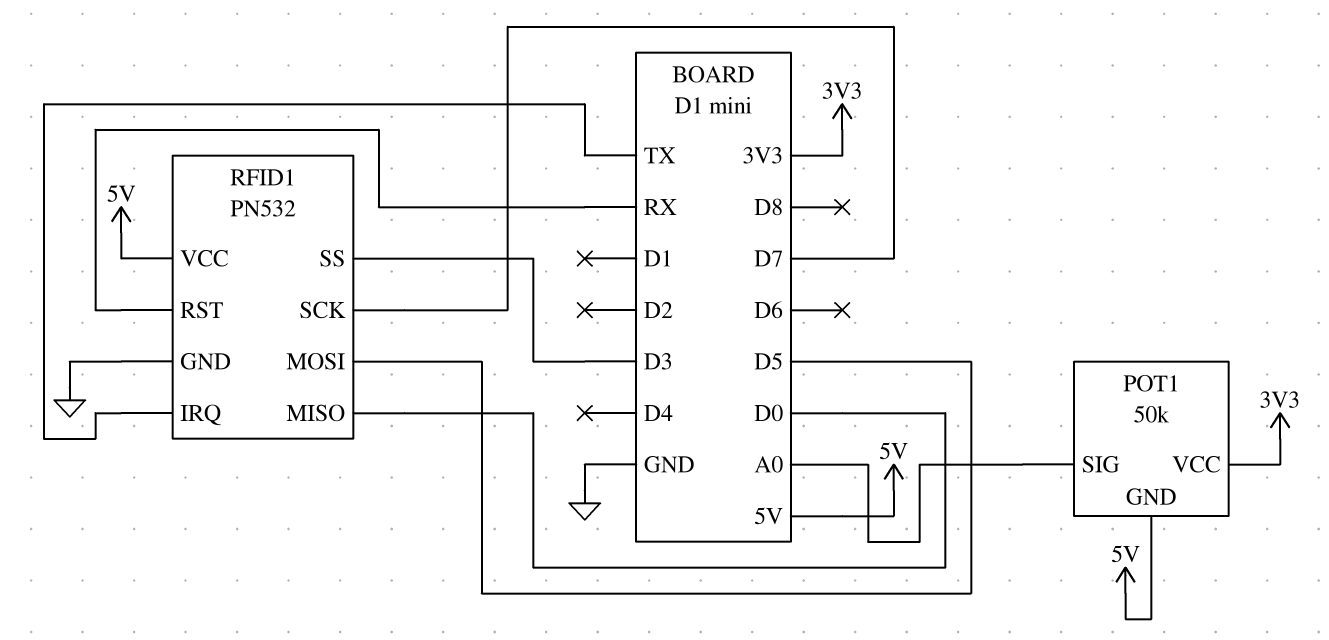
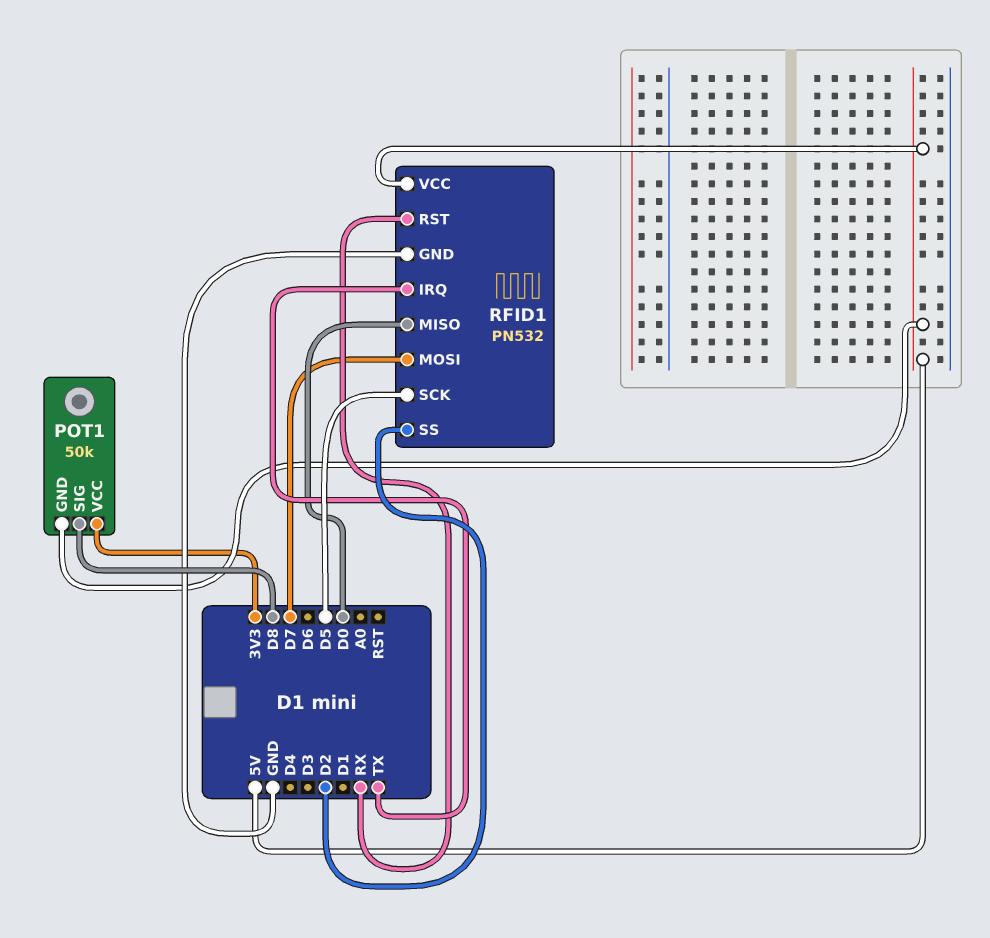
POT1 pin SIG: A0 -> D8
RFID1 pin MOSI: D5 -> D7
RFID1 pin SCK: D7 -> D5
RFID1 pin SS: D3 -> D2

